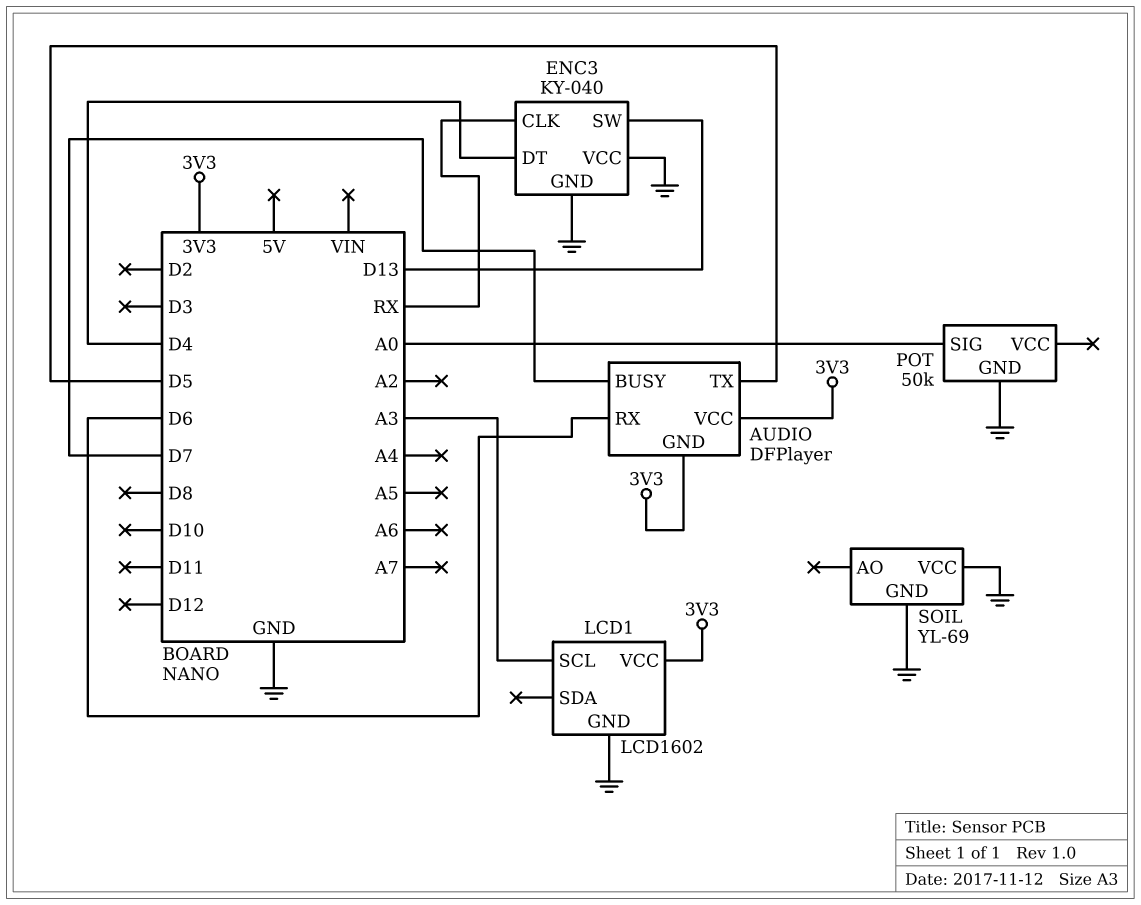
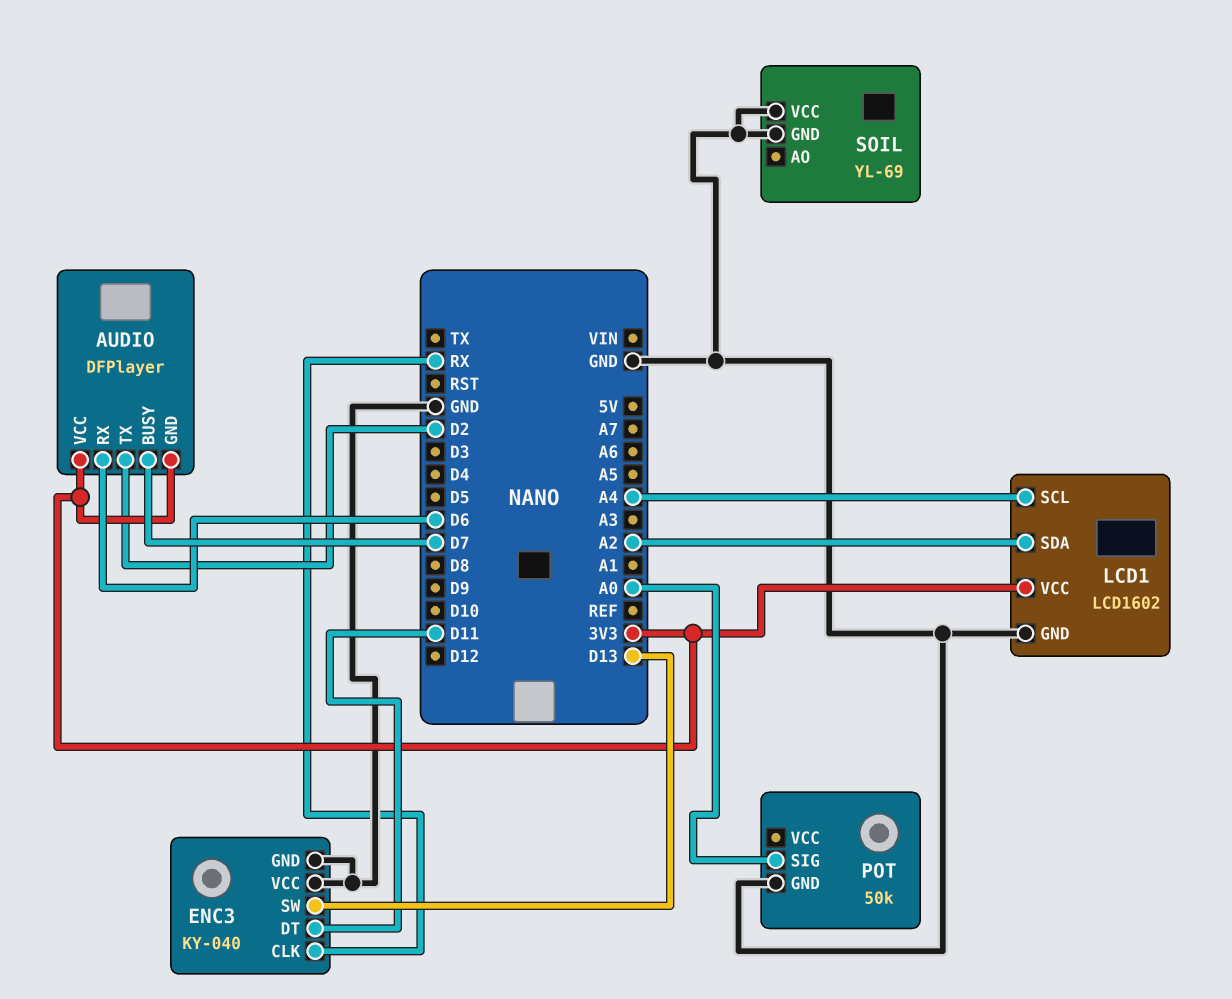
AUDIO pin TX: D5 -> D2
ENC3 pin DT: D4 -> D11
LCD1 pin SCL: A3 -> A4
LCD1 pin SDA: none -> A2

